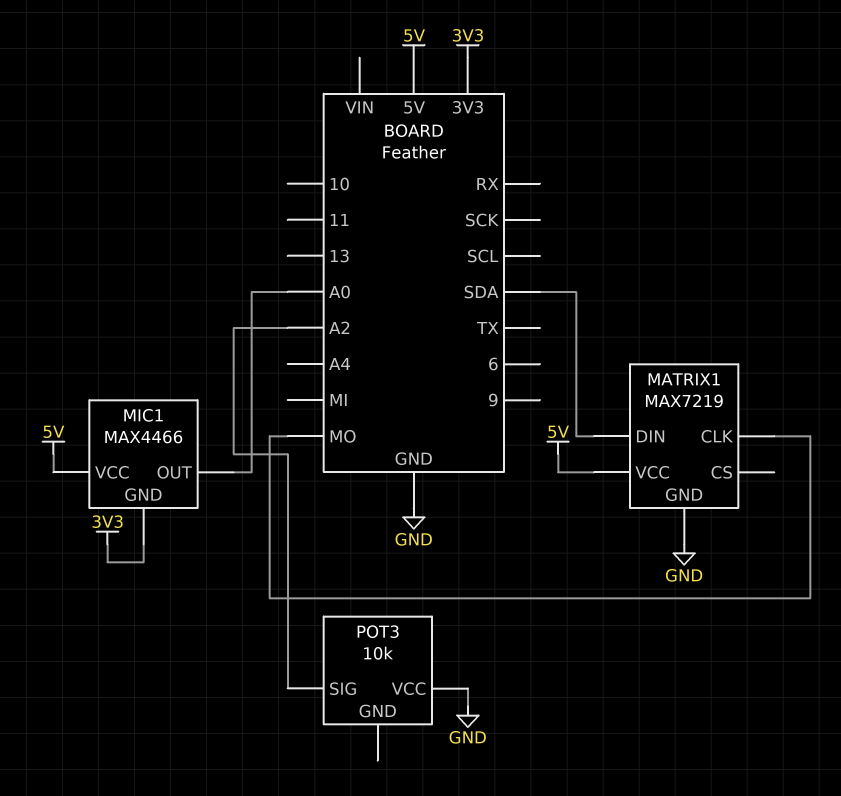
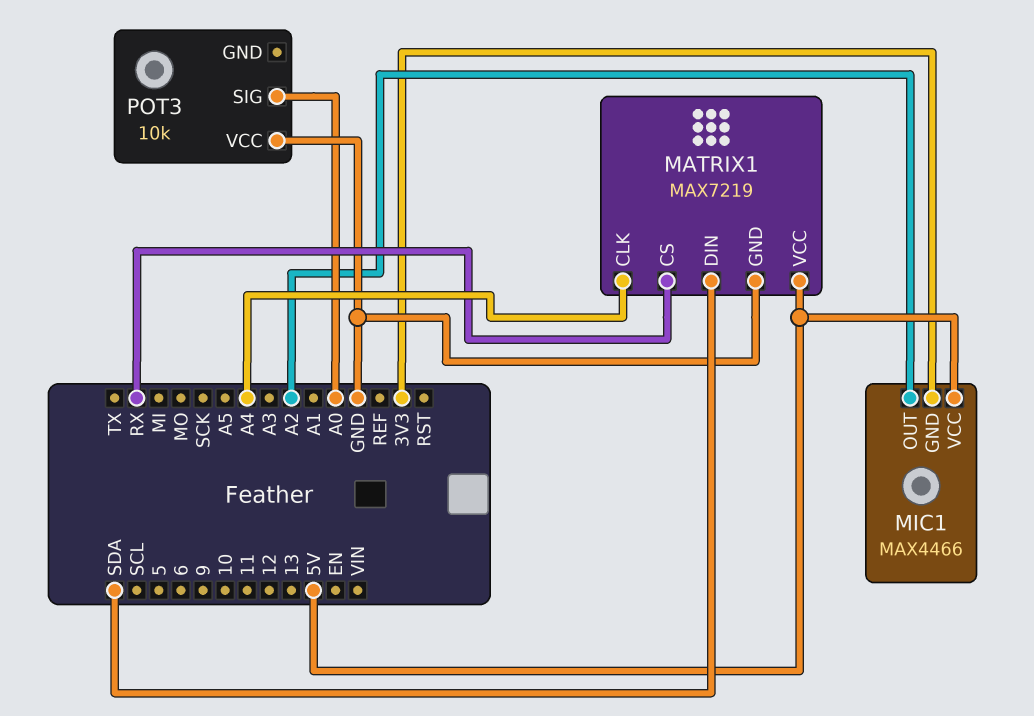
MATRIX1 pin CLK: MO -> A4
MATRIX1 pin CS: none -> RX
MIC1 pin OUT: A0 -> A2
POT3 pin SIG: A2 -> A0

